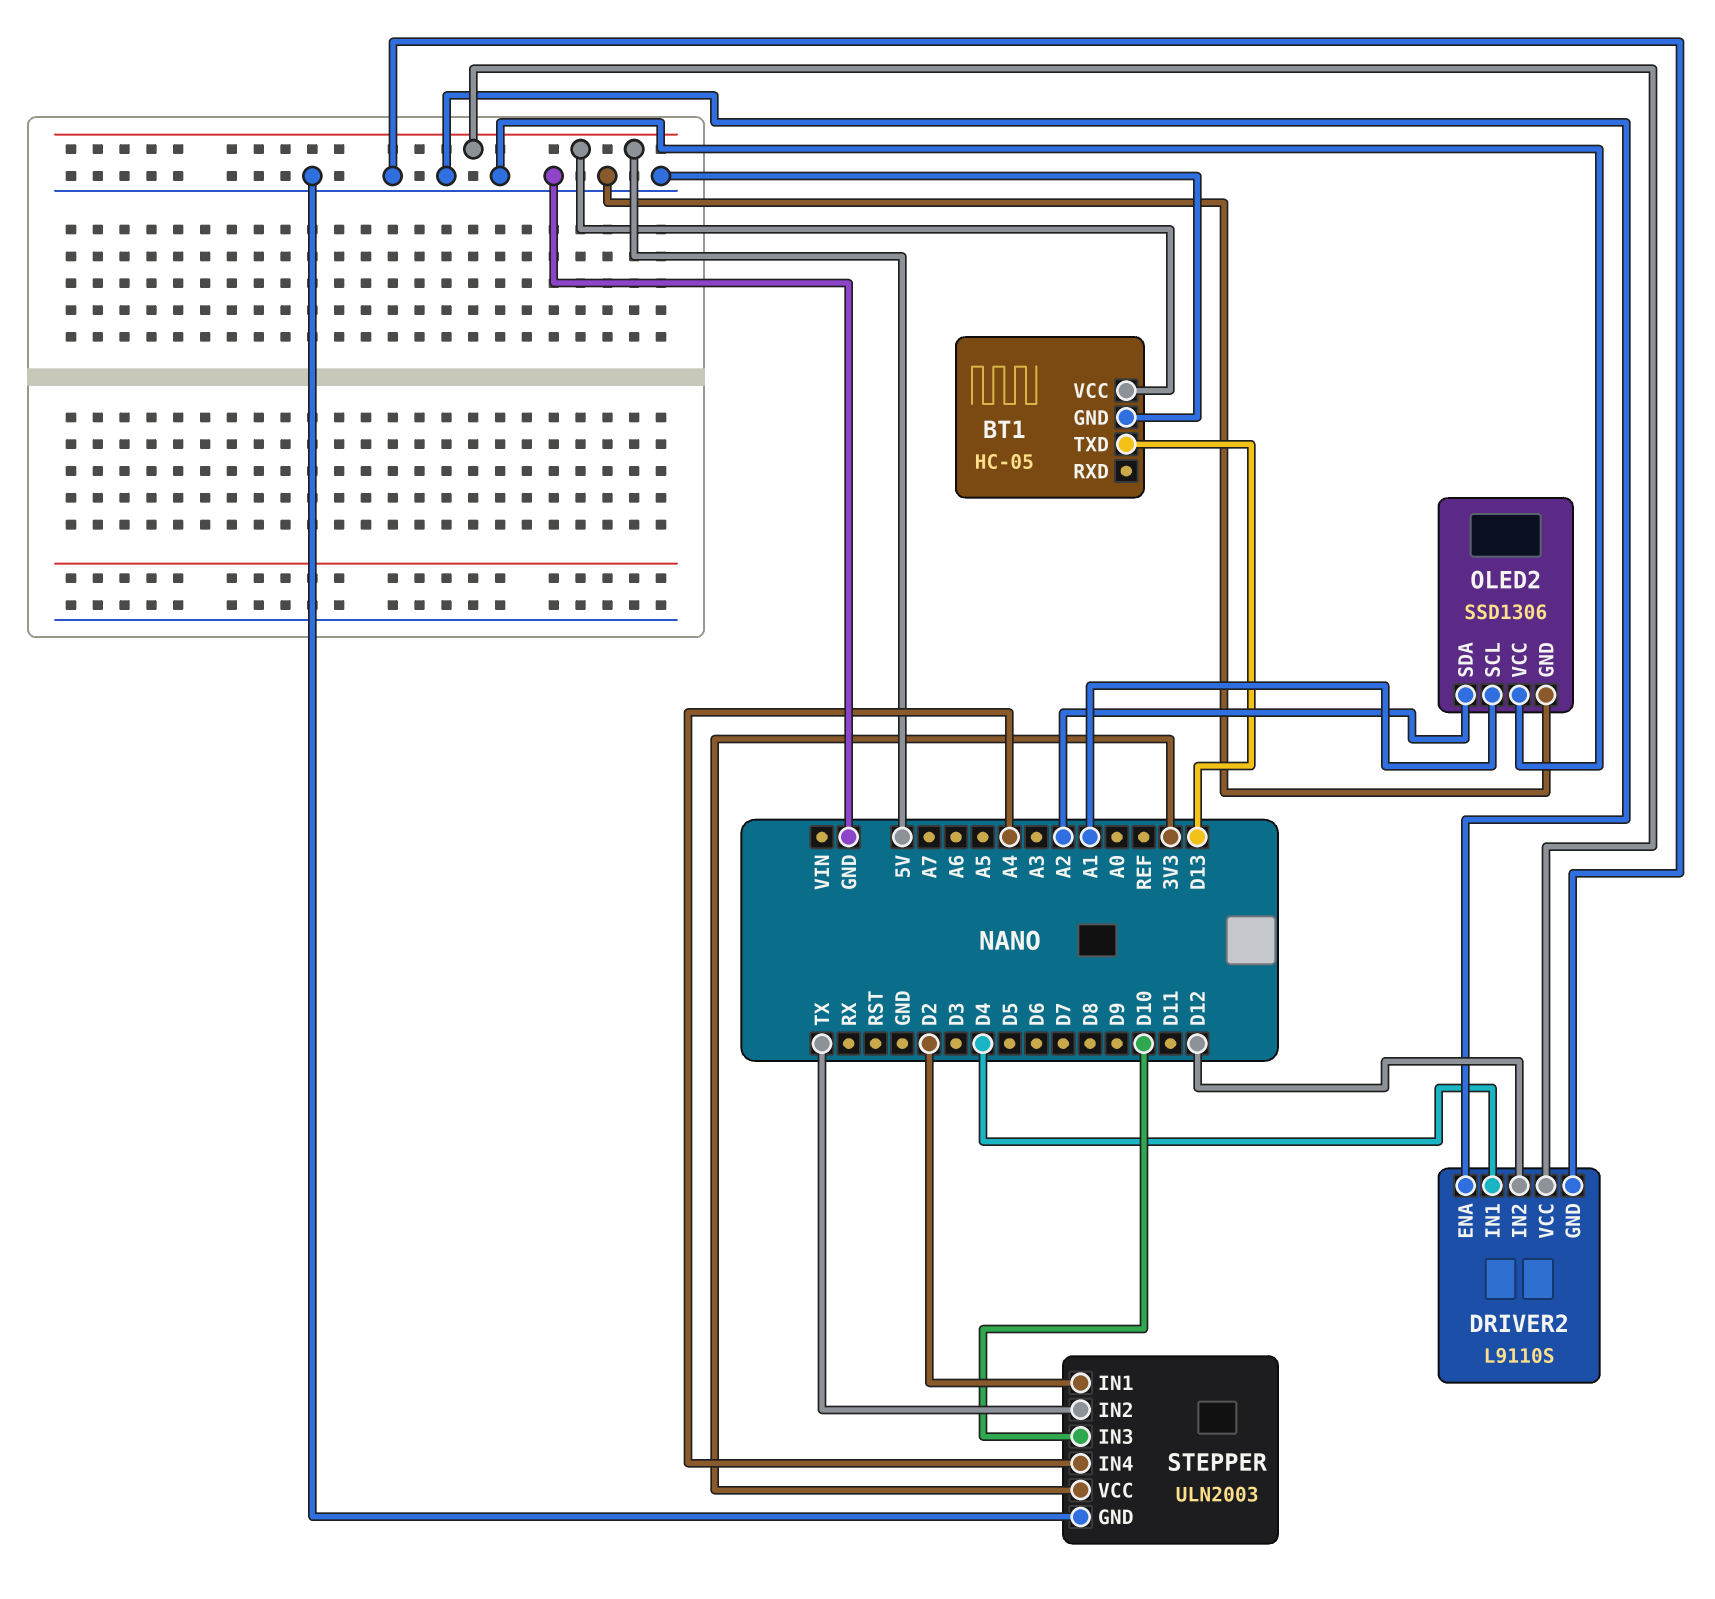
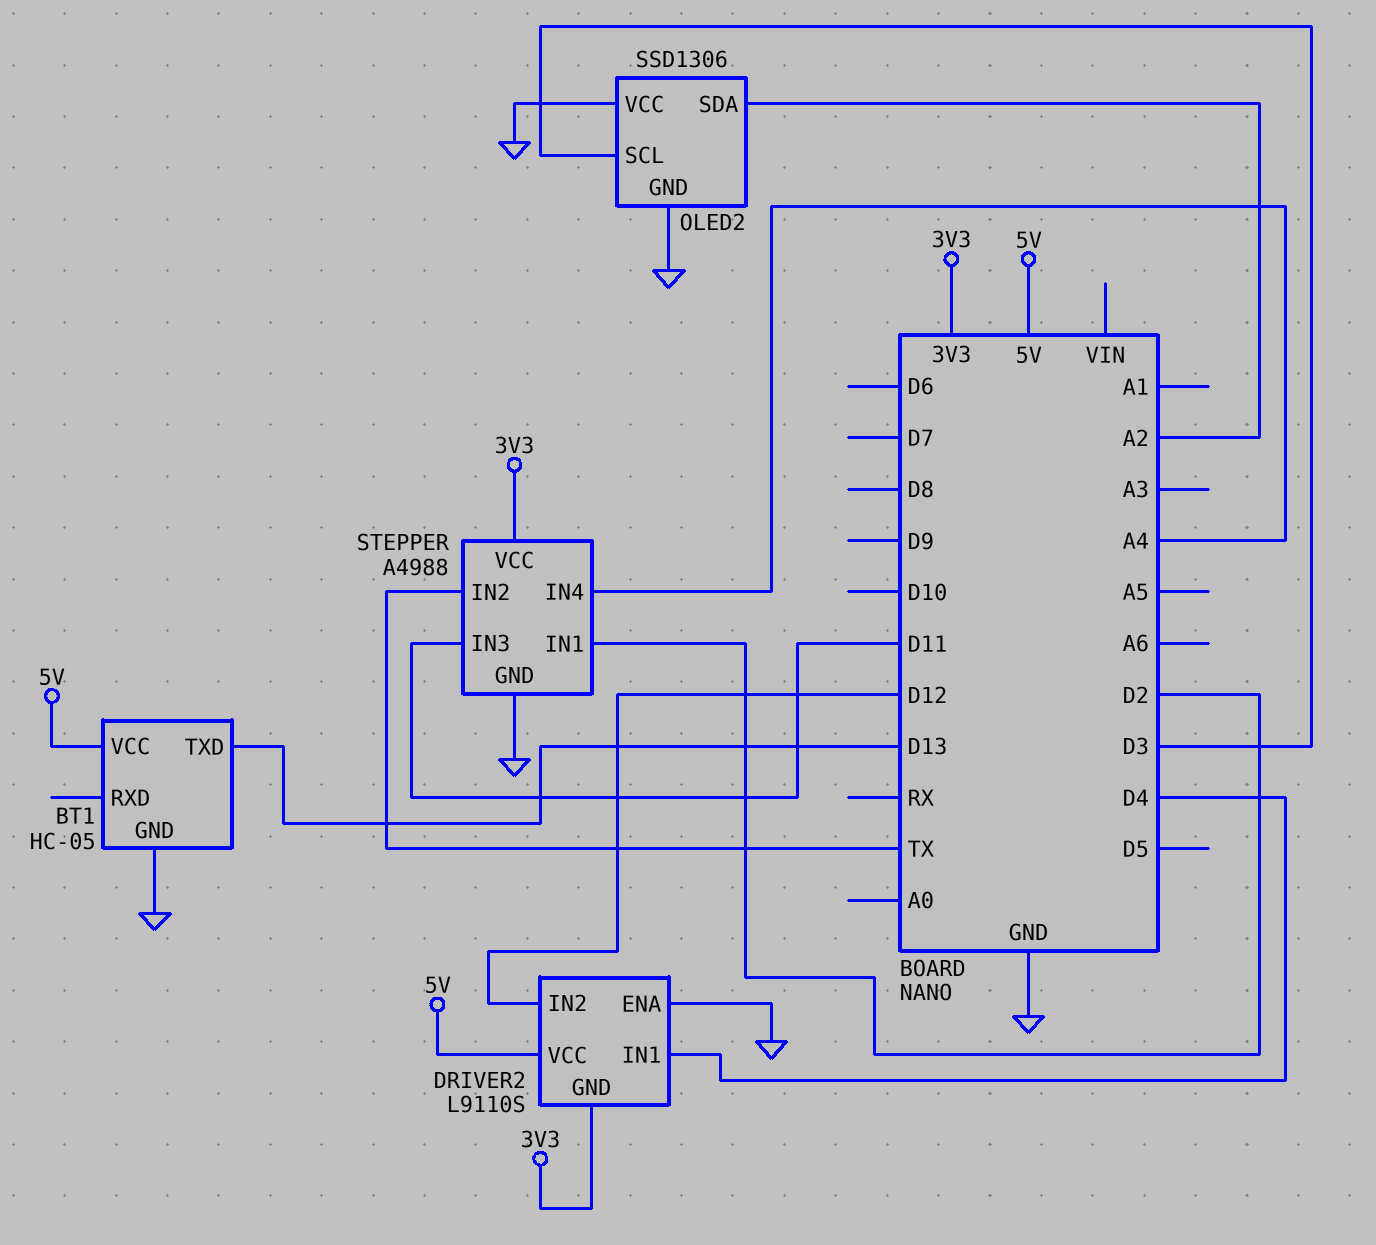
DRIVER2 pin GND: GND -> 3V3
OLED2 pin SCL: A1 -> D3
STEPPER: ULN2003 -> A4988
STEPPER pin IN3: D10 -> D11

